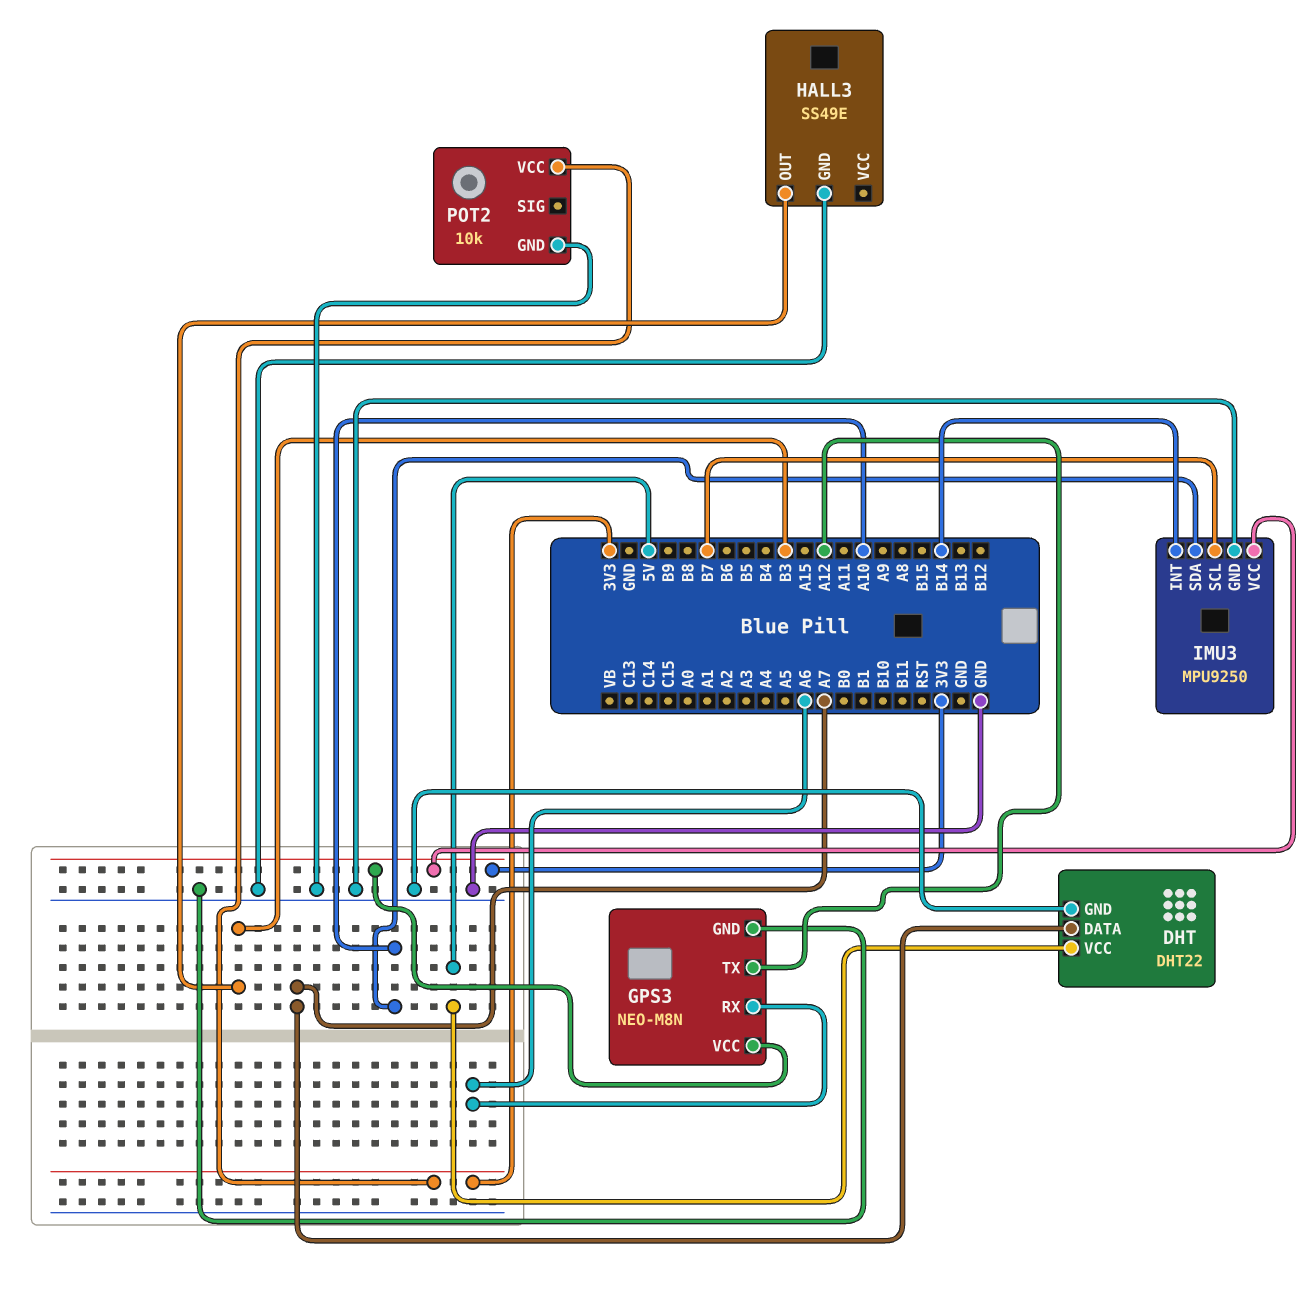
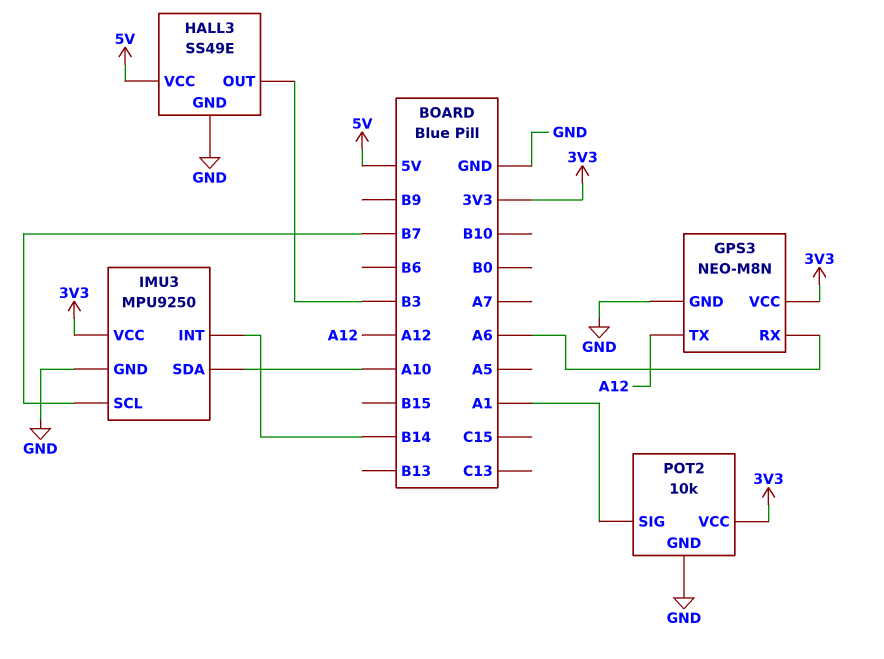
DHT: DHT22 -> none
DHT pin DATA: A7 -> none
DHT pin GND: GND -> none
DHT pin VCC: 5V -> none
HALL3 pin VCC: none -> 5V
POT2 pin SIG: none -> A1

